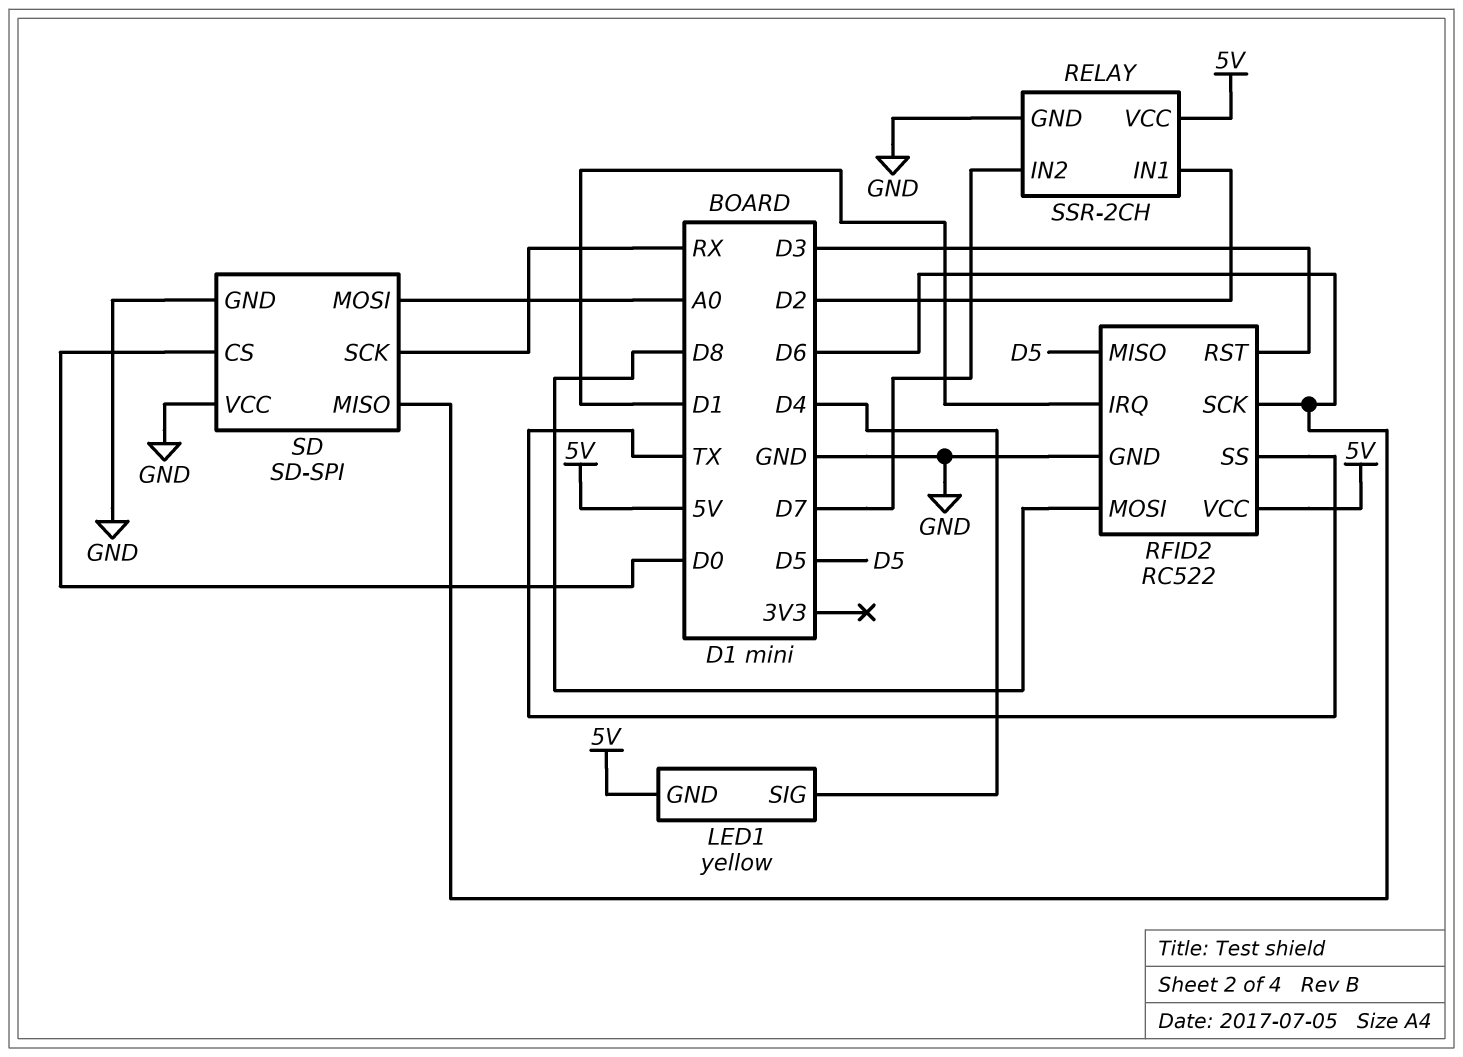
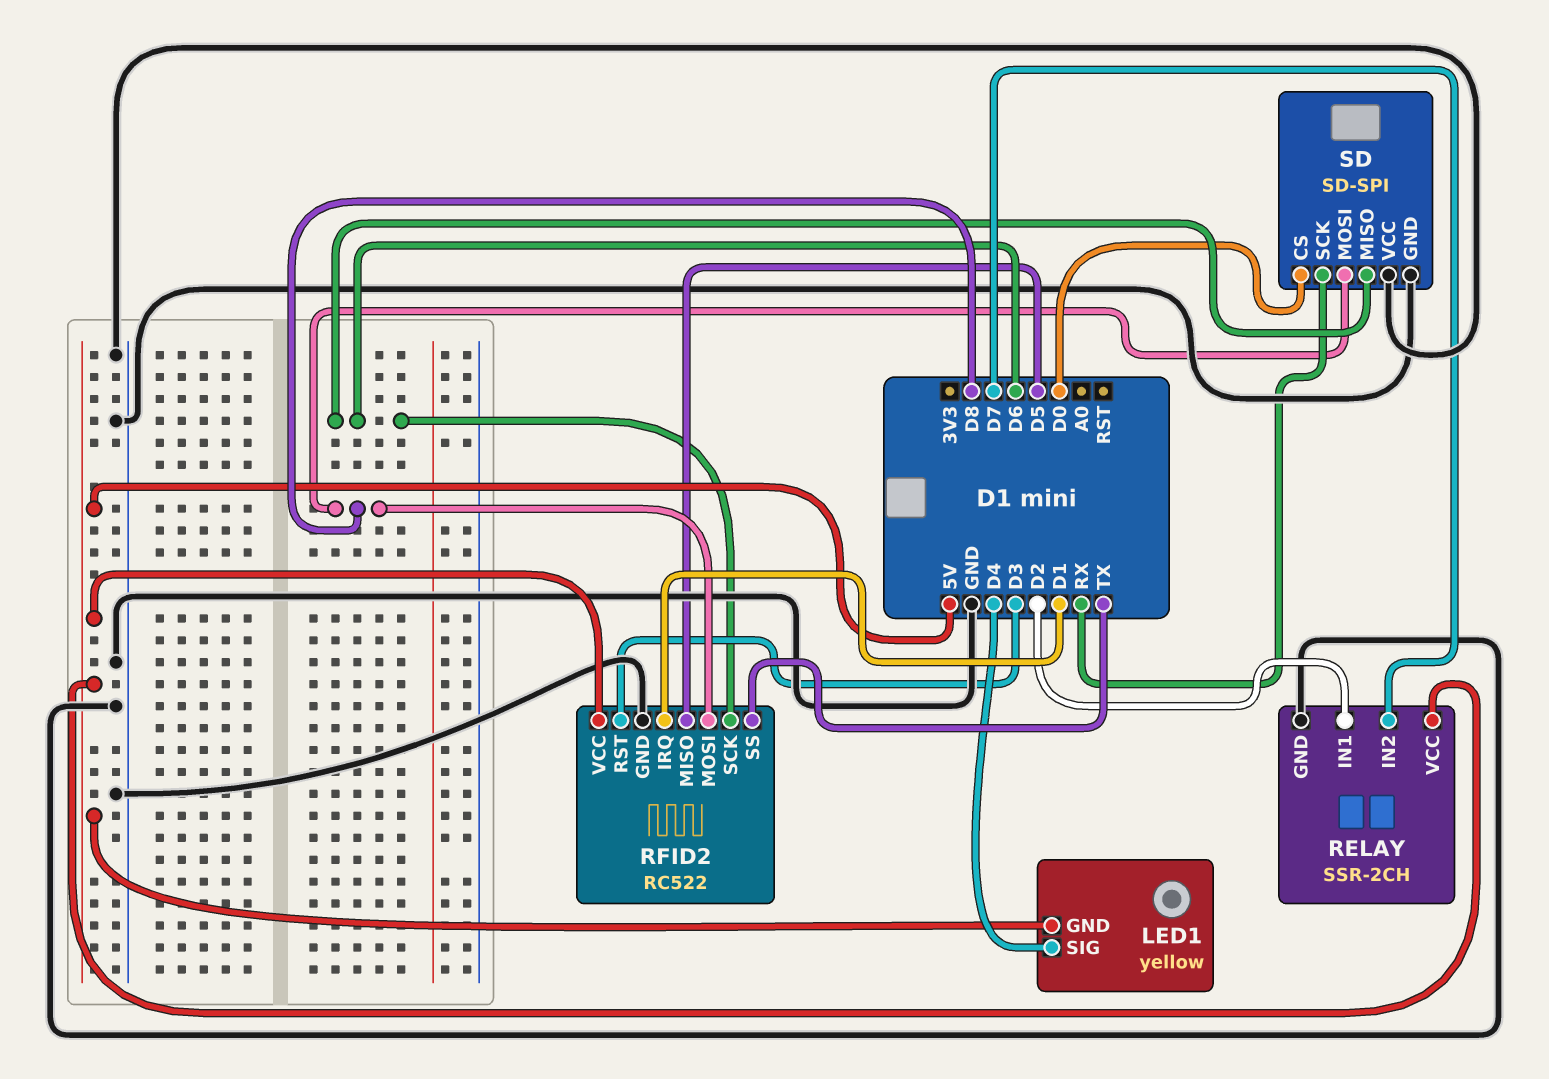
SD pin MOSI: A0 -> D8

